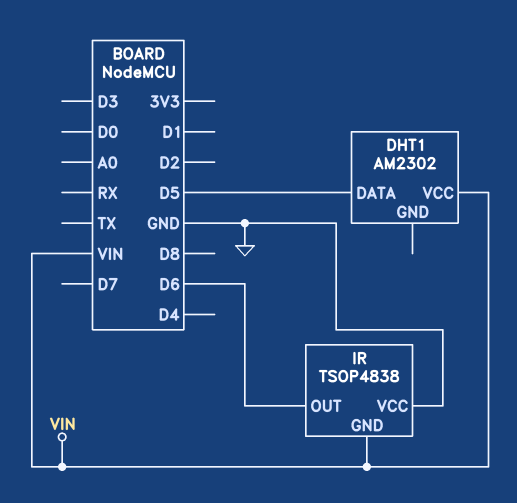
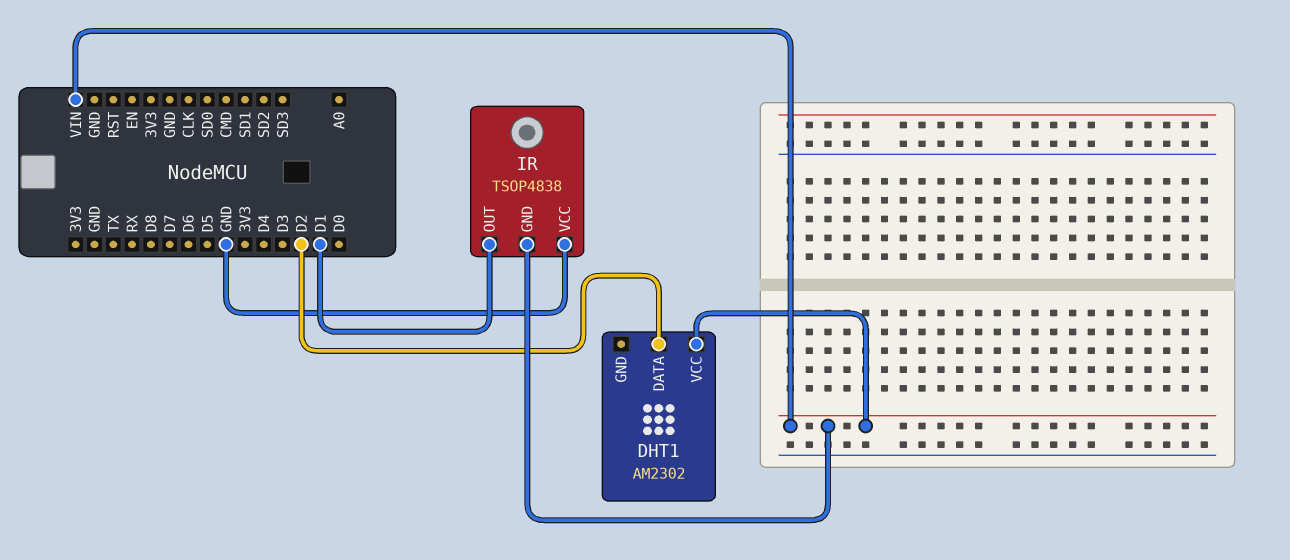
DHT1 pin DATA: D5 -> D2
IR pin OUT: D6 -> D1

